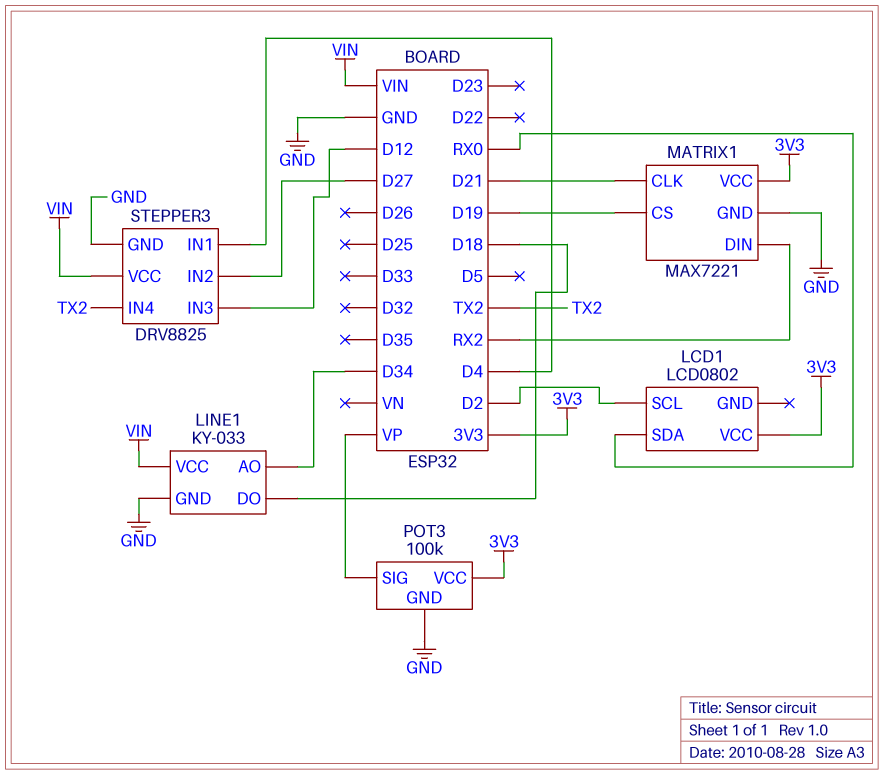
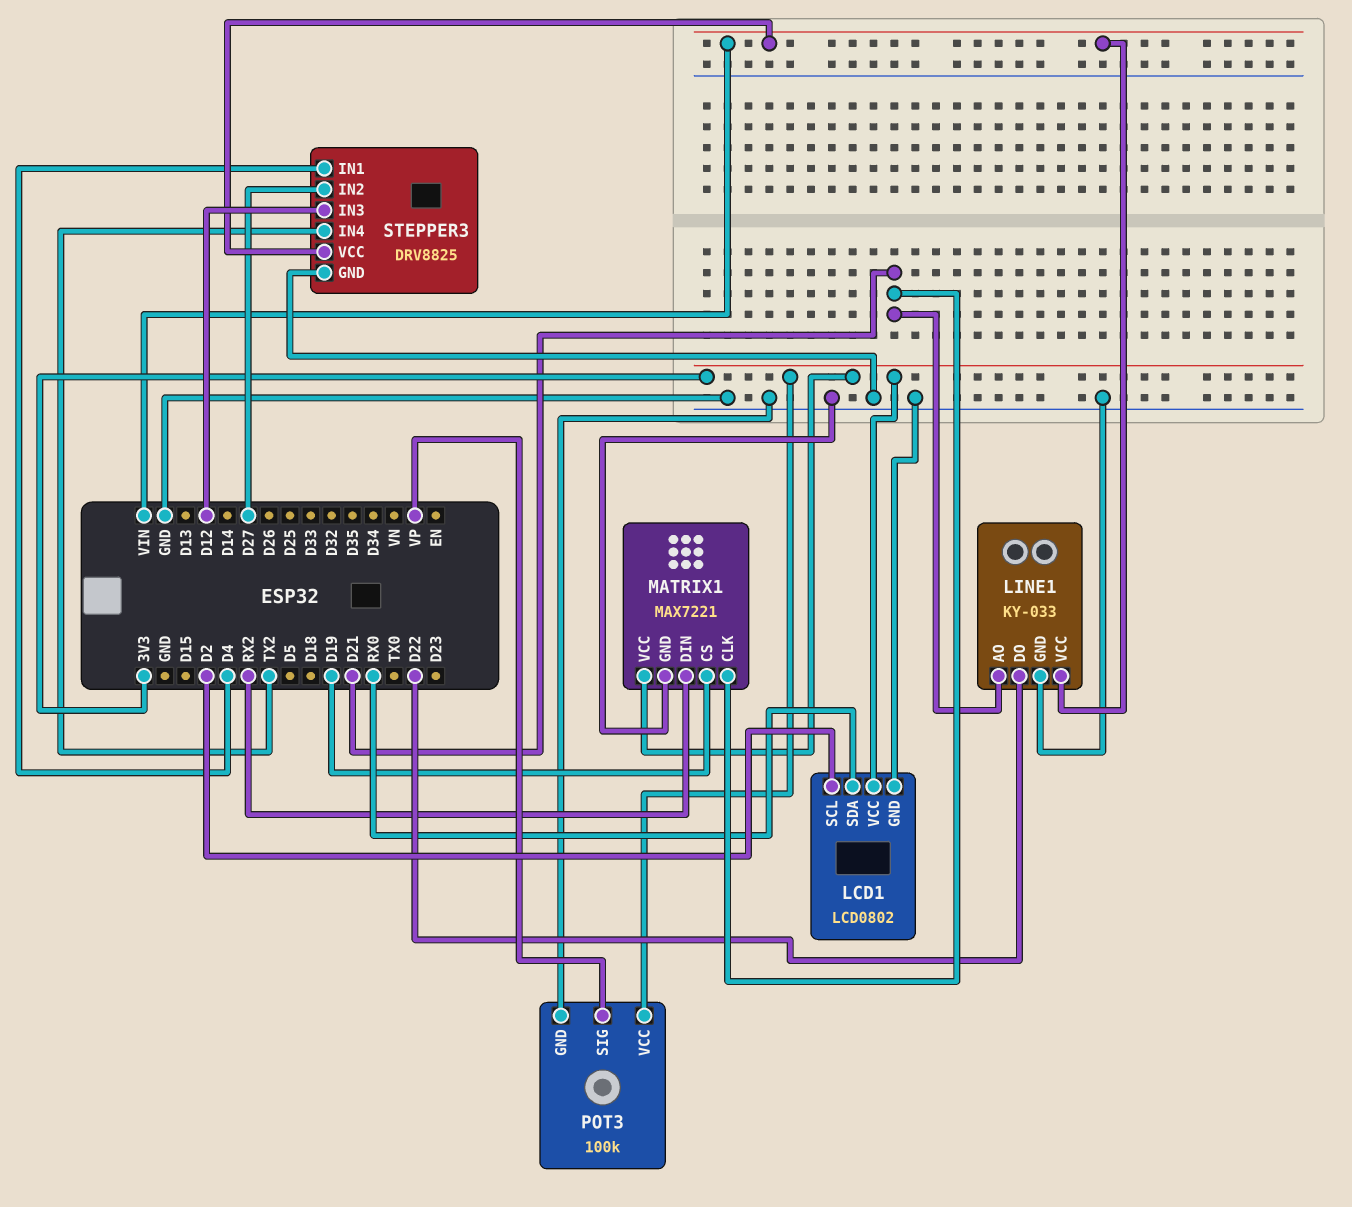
LCD1 pin GND: none -> GND
LINE1 pin AO: D34 -> D21
LINE1 pin DO: D18 -> D22

